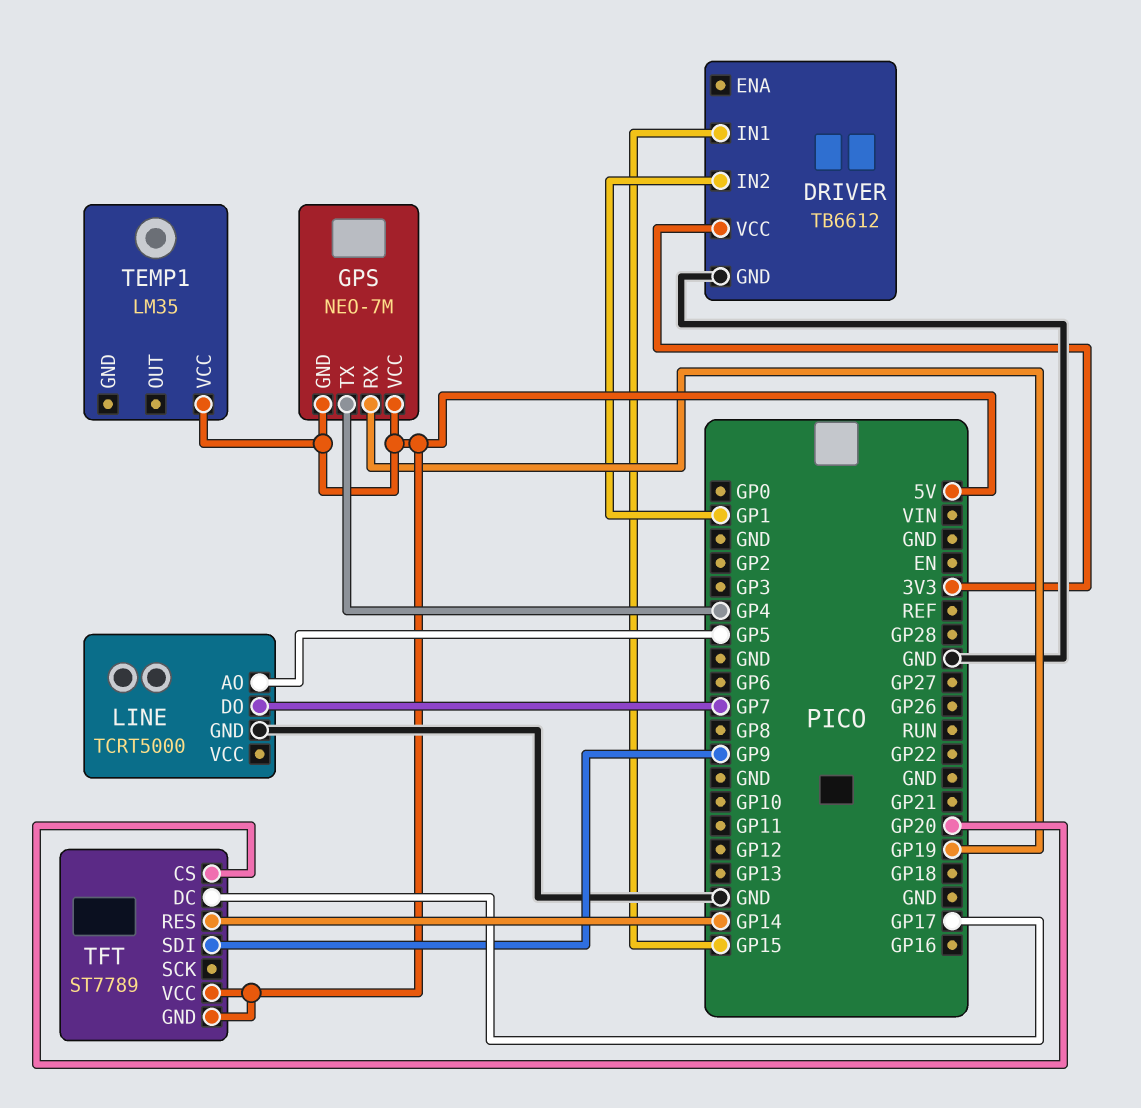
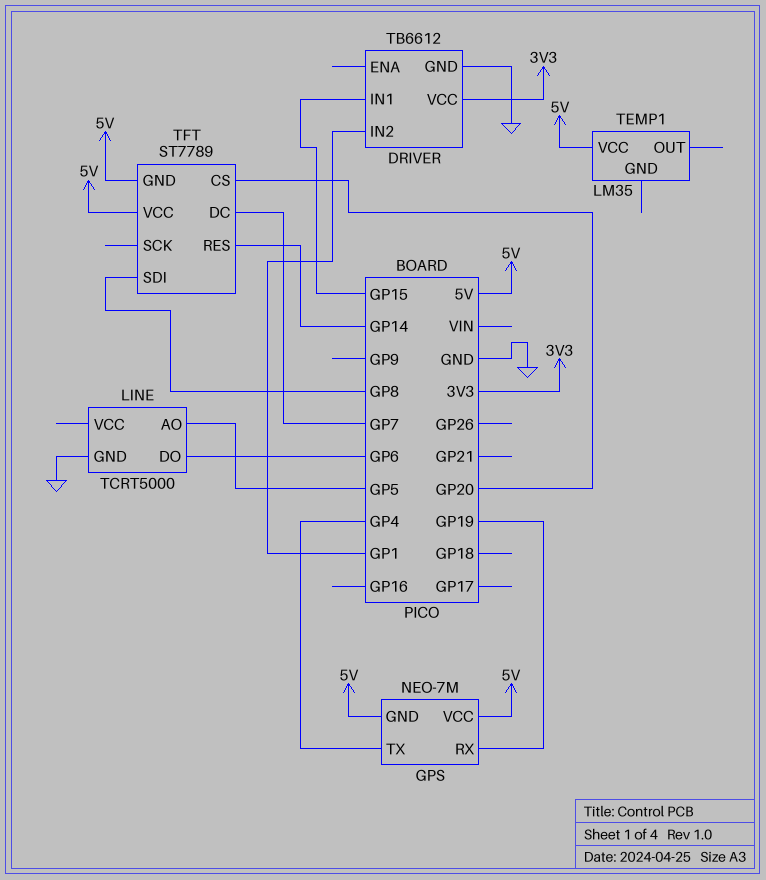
LINE pin DO: GP7 -> GP6
TFT pin DC: GP17 -> GP7
TFT pin SDI: GP9 -> GP8

